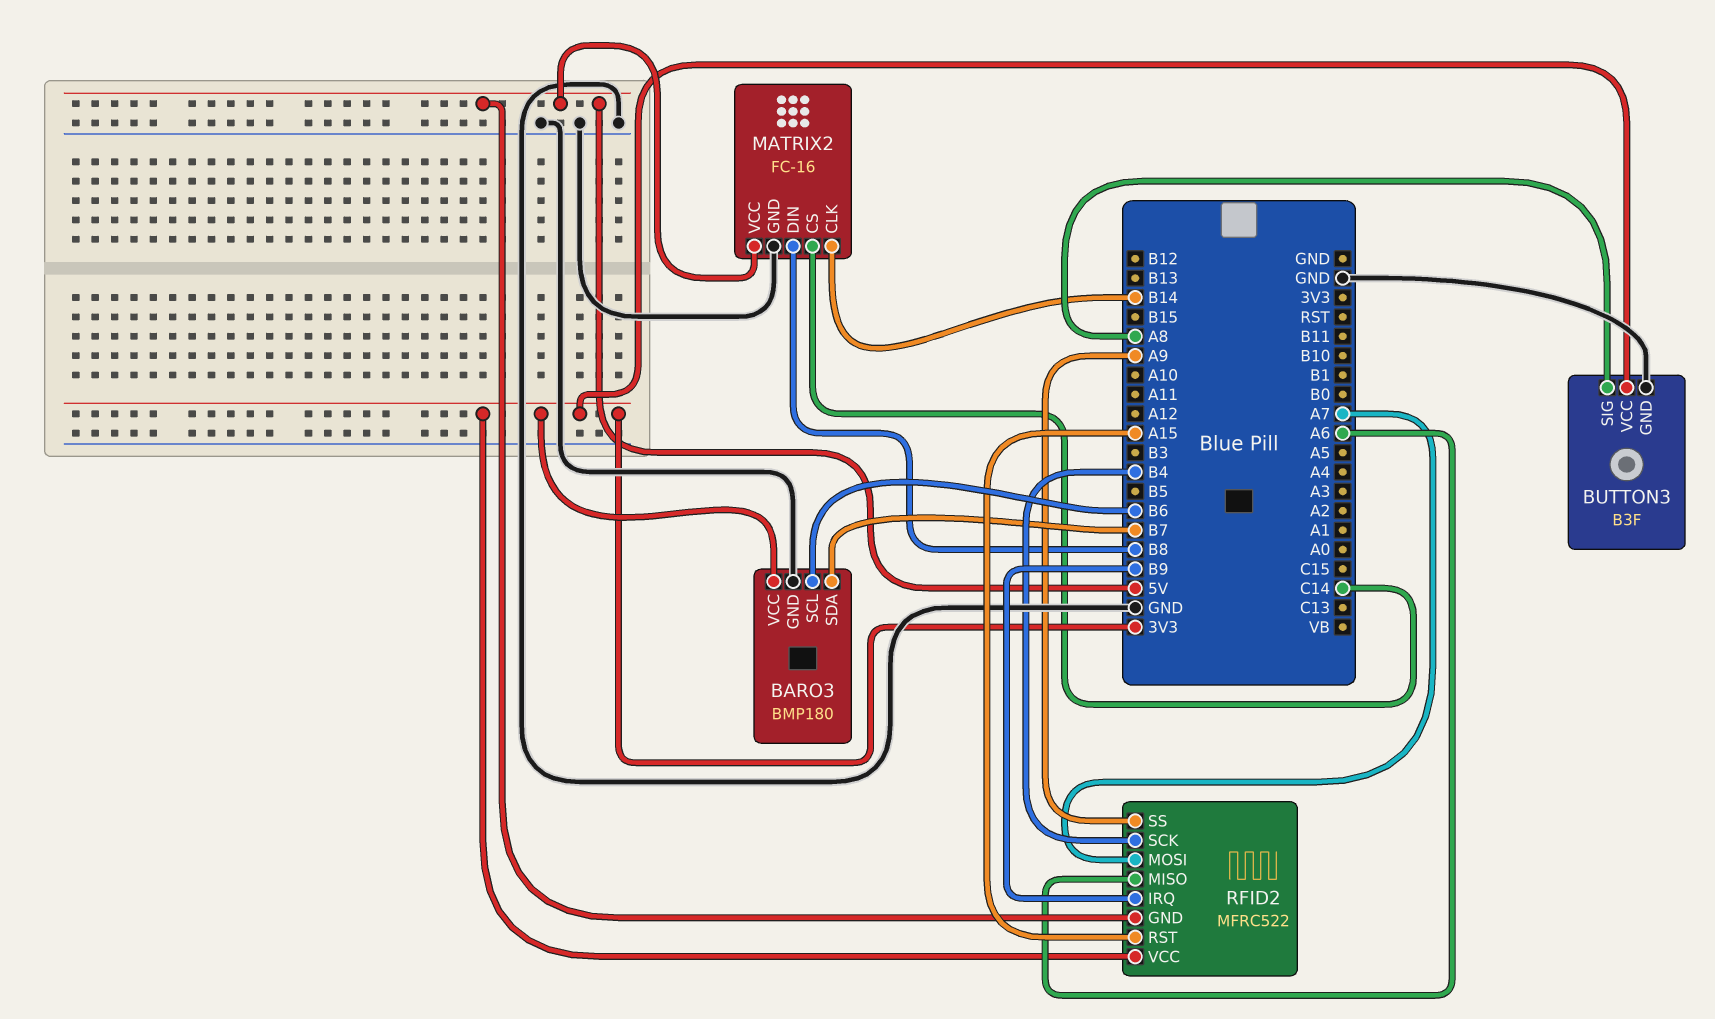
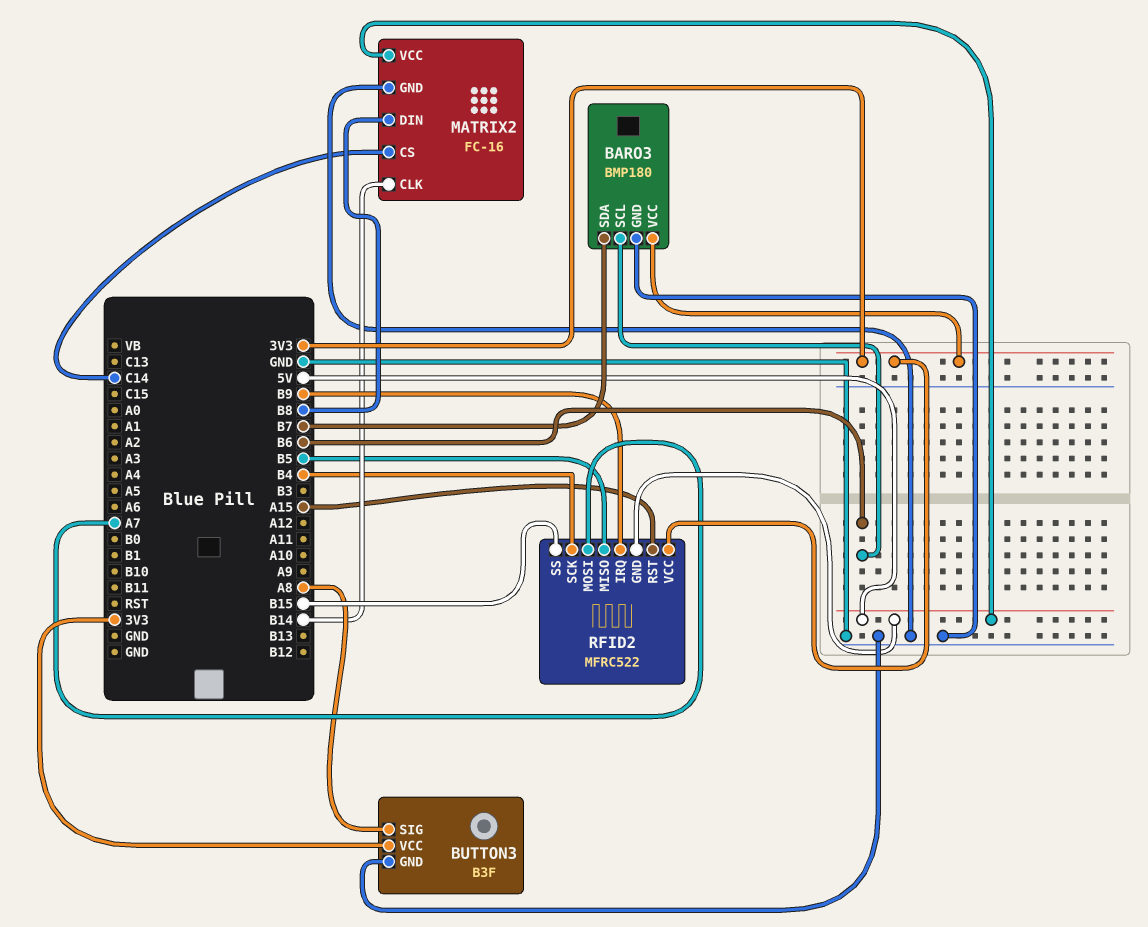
RFID2 pin MISO: A6 -> B5
RFID2 pin SS: A9 -> B15

